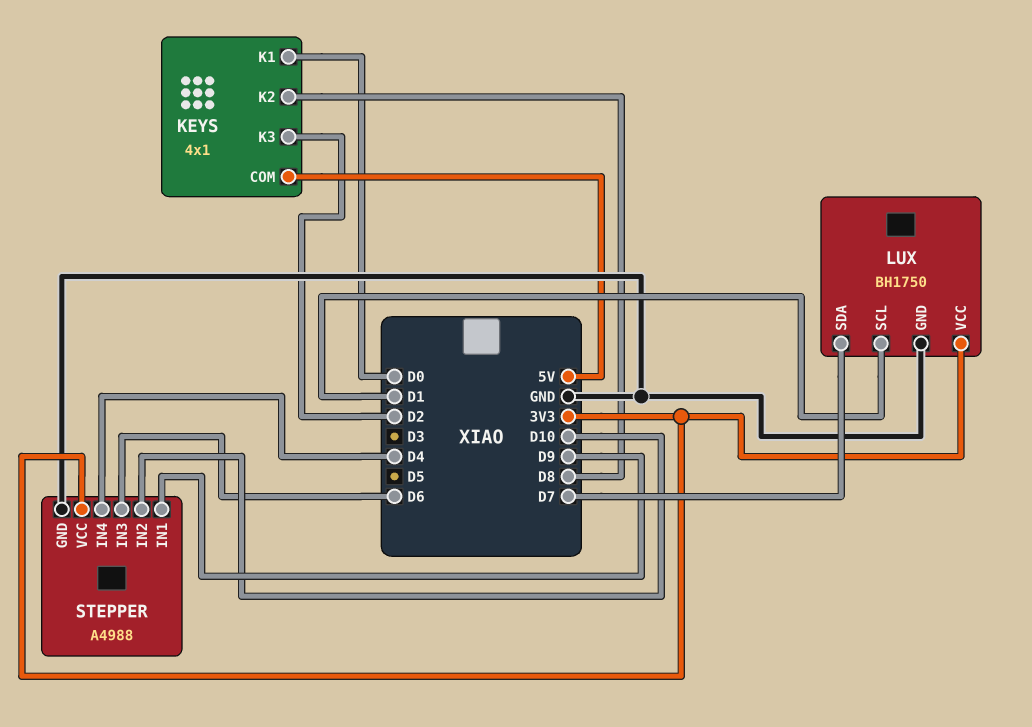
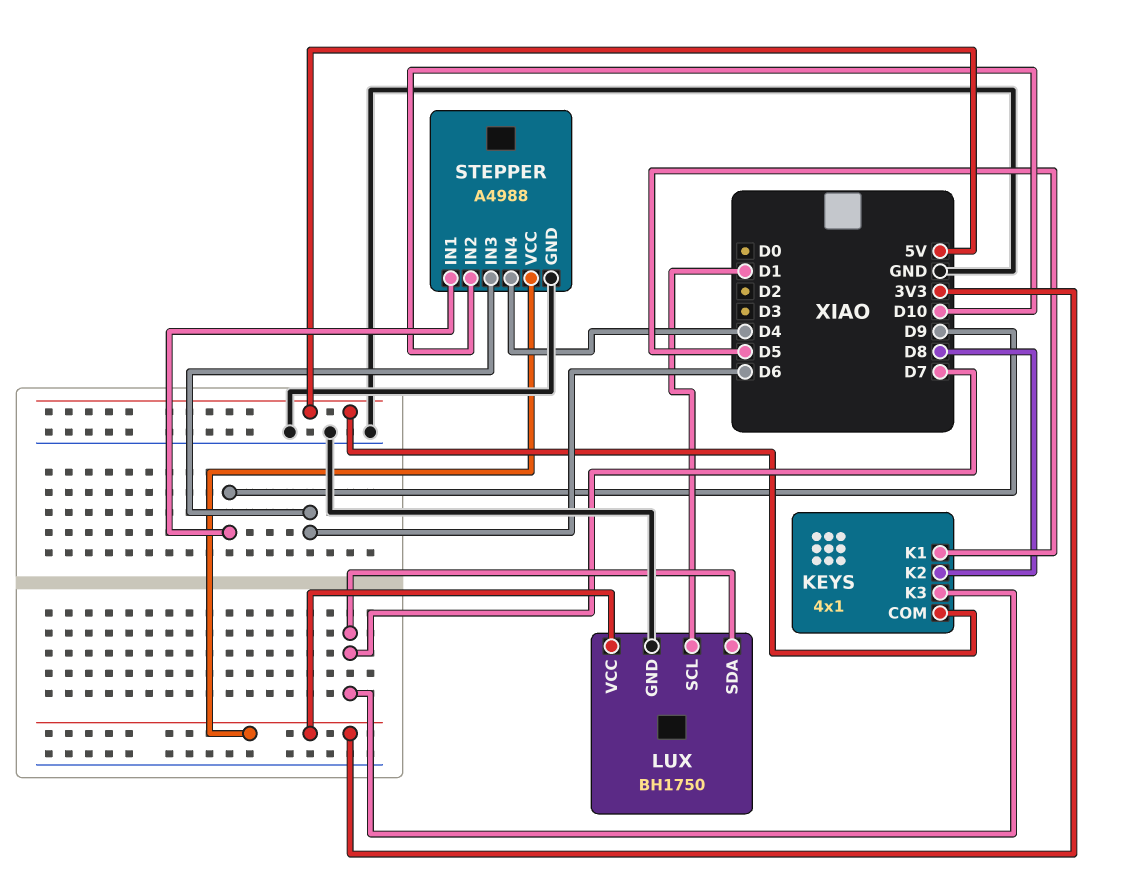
KEYS pin K1: D0 -> D5
KEYS pin K3: D2 -> D7

